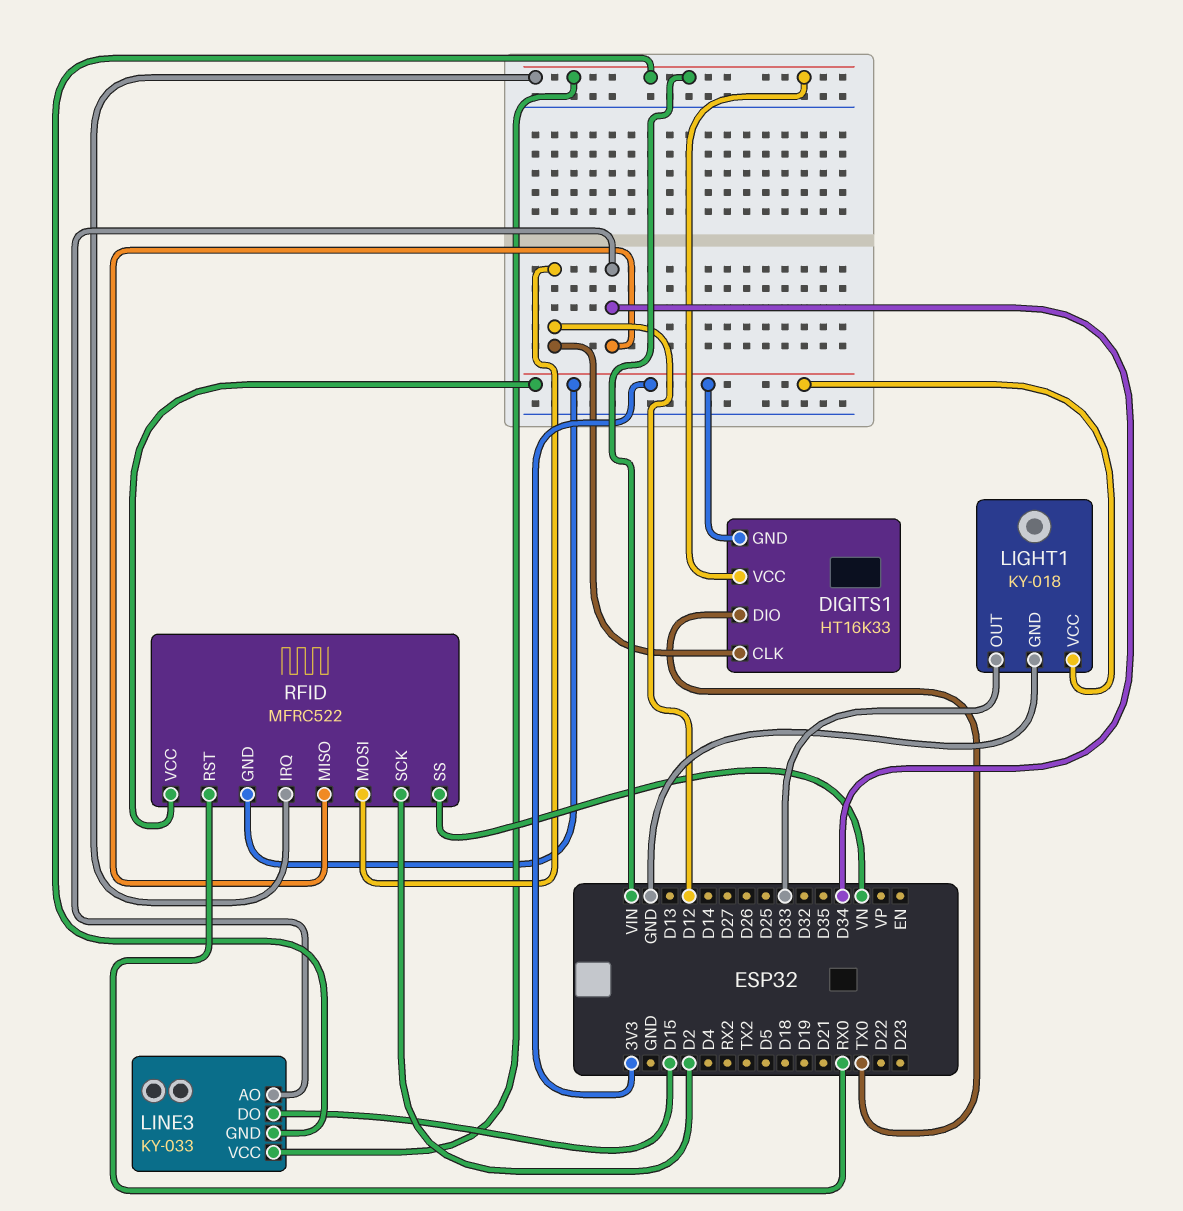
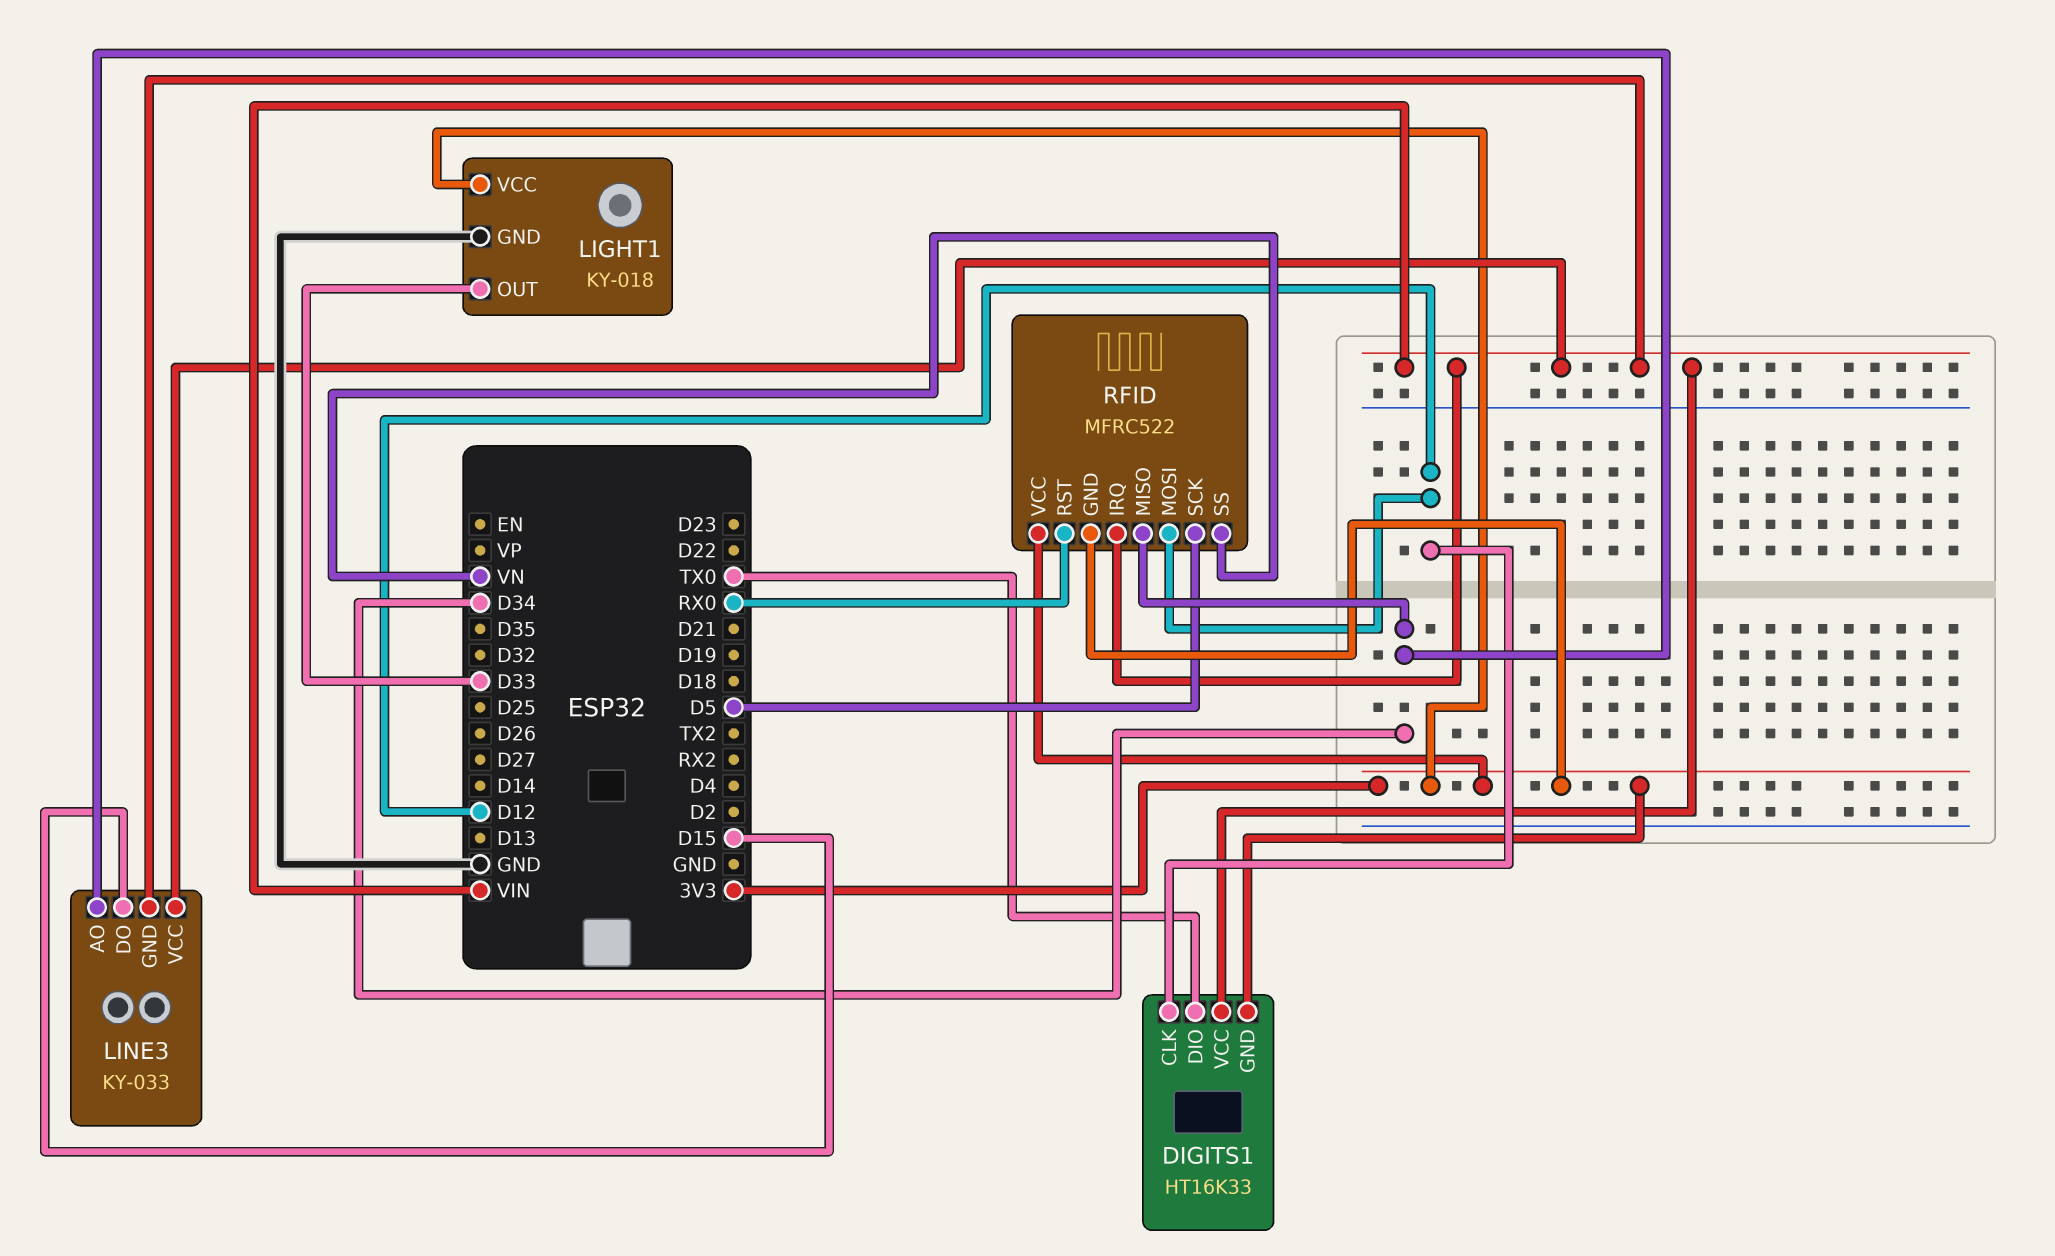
RFID pin SCK: D2 -> D5

